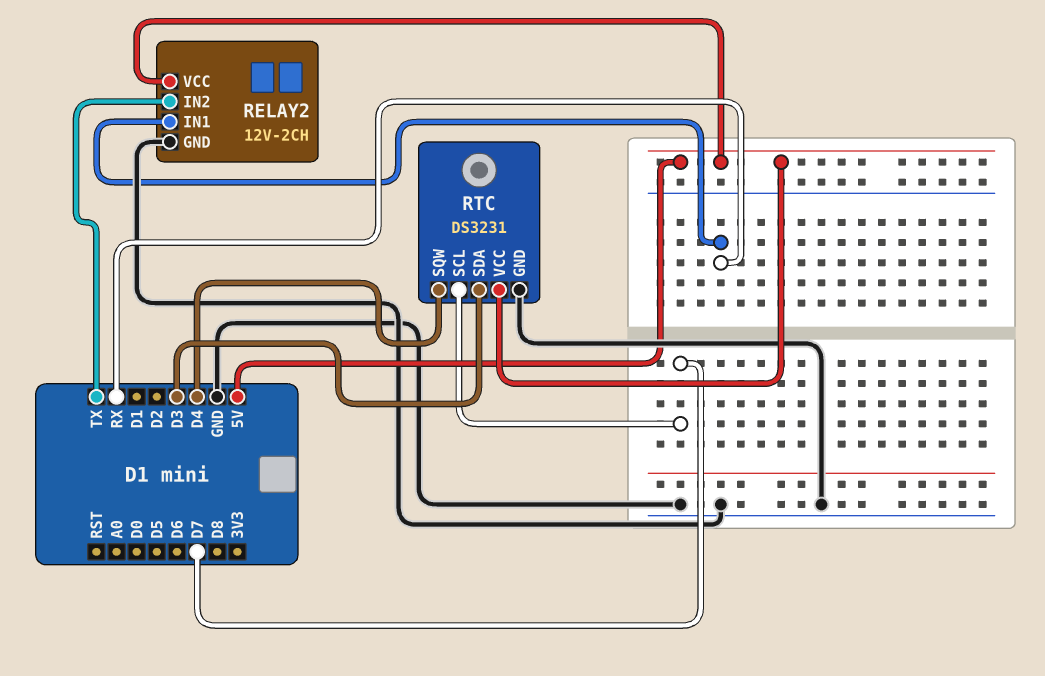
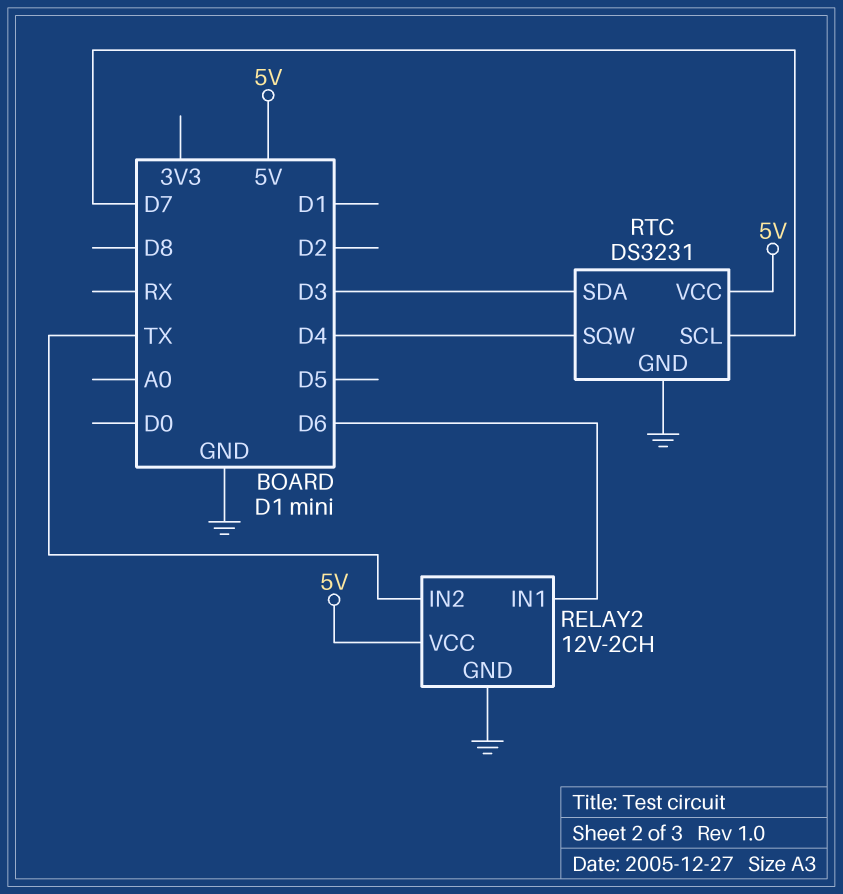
RELAY2 pin IN1: RX -> D6

